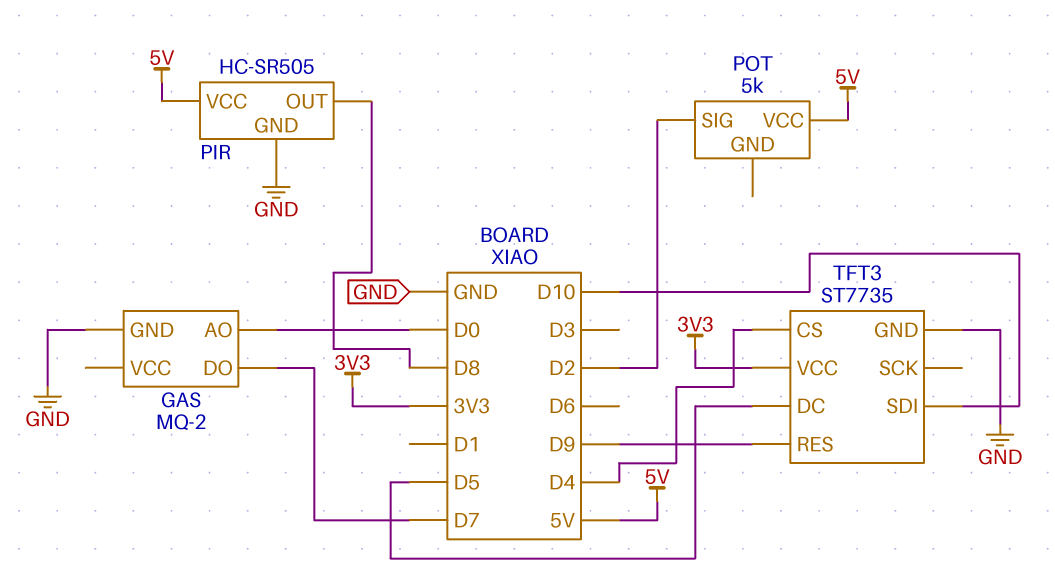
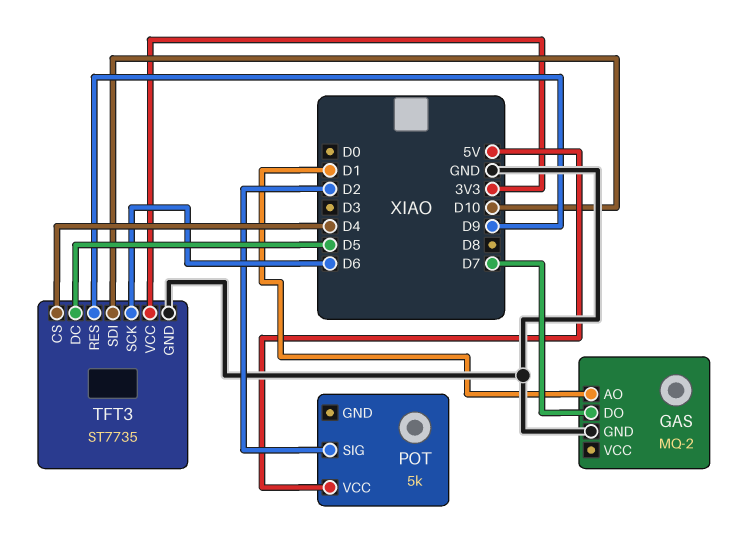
GAS pin AO: D0 -> D1
PIR: HC-SR505 -> none
PIR pin GND: GND -> none
PIR pin OUT: D8 -> none
PIR pin VCC: 5V -> none
TFT3 pin SCK: none -> D6

